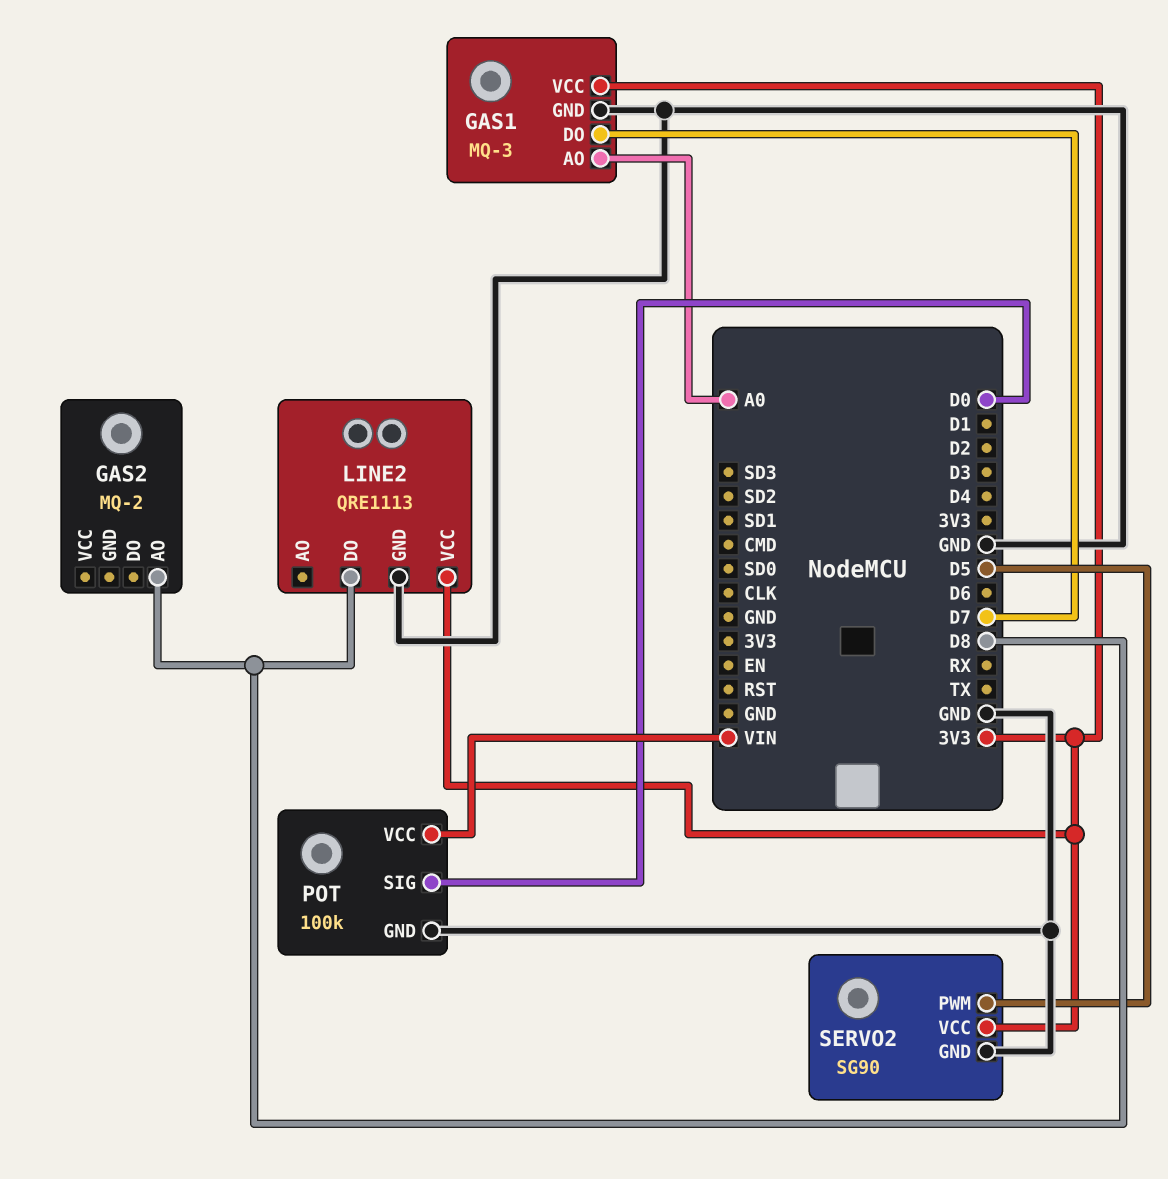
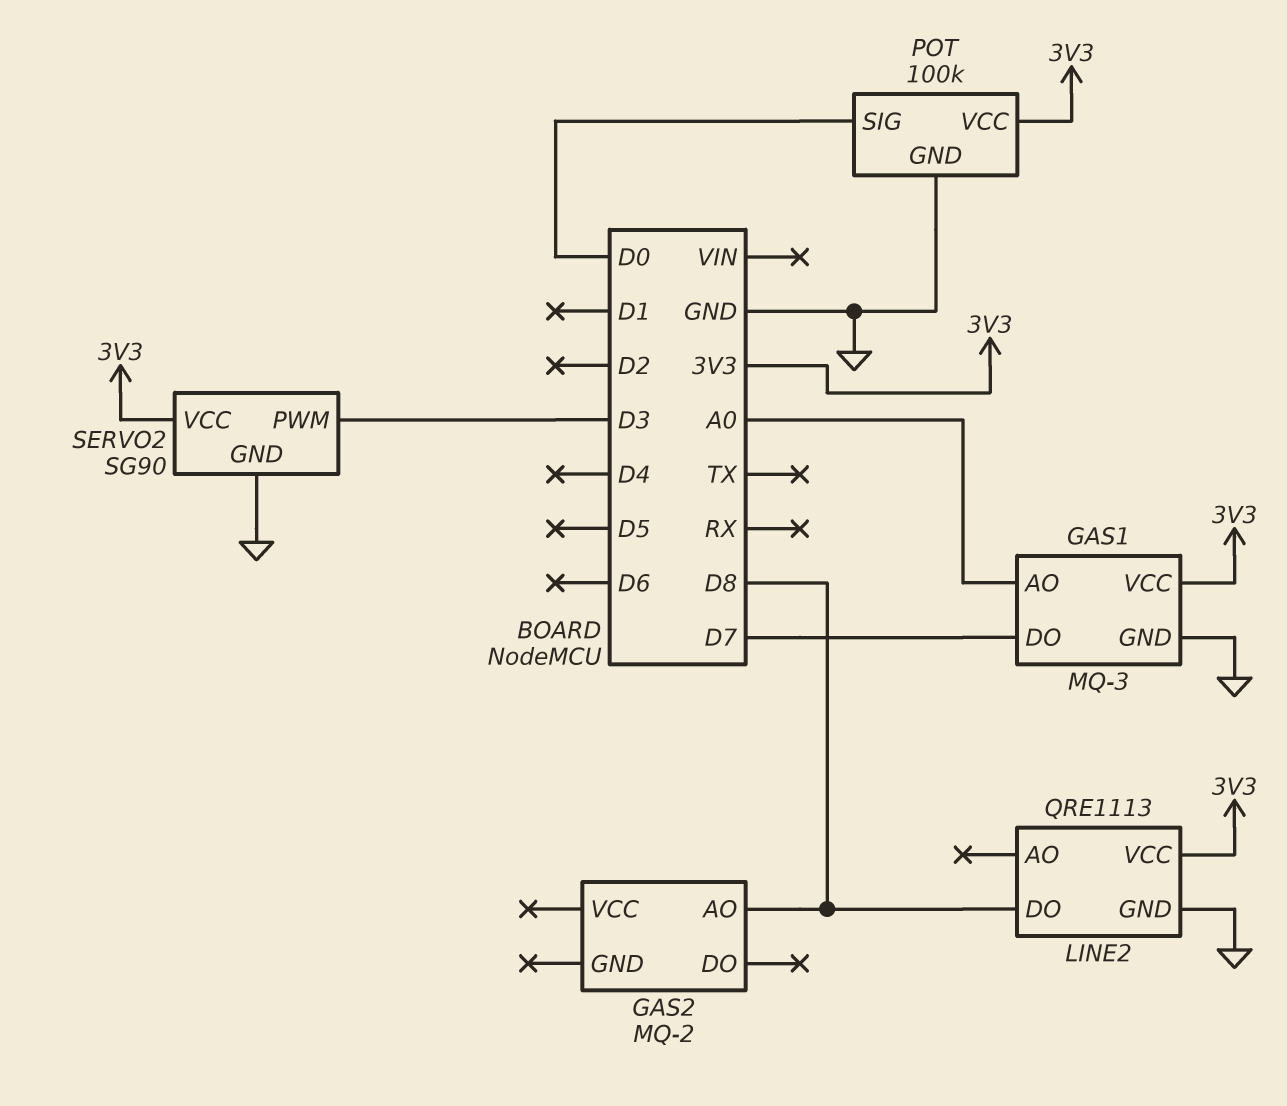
POT pin VCC: VIN -> 3V3
SERVO2 pin PWM: D5 -> D3

